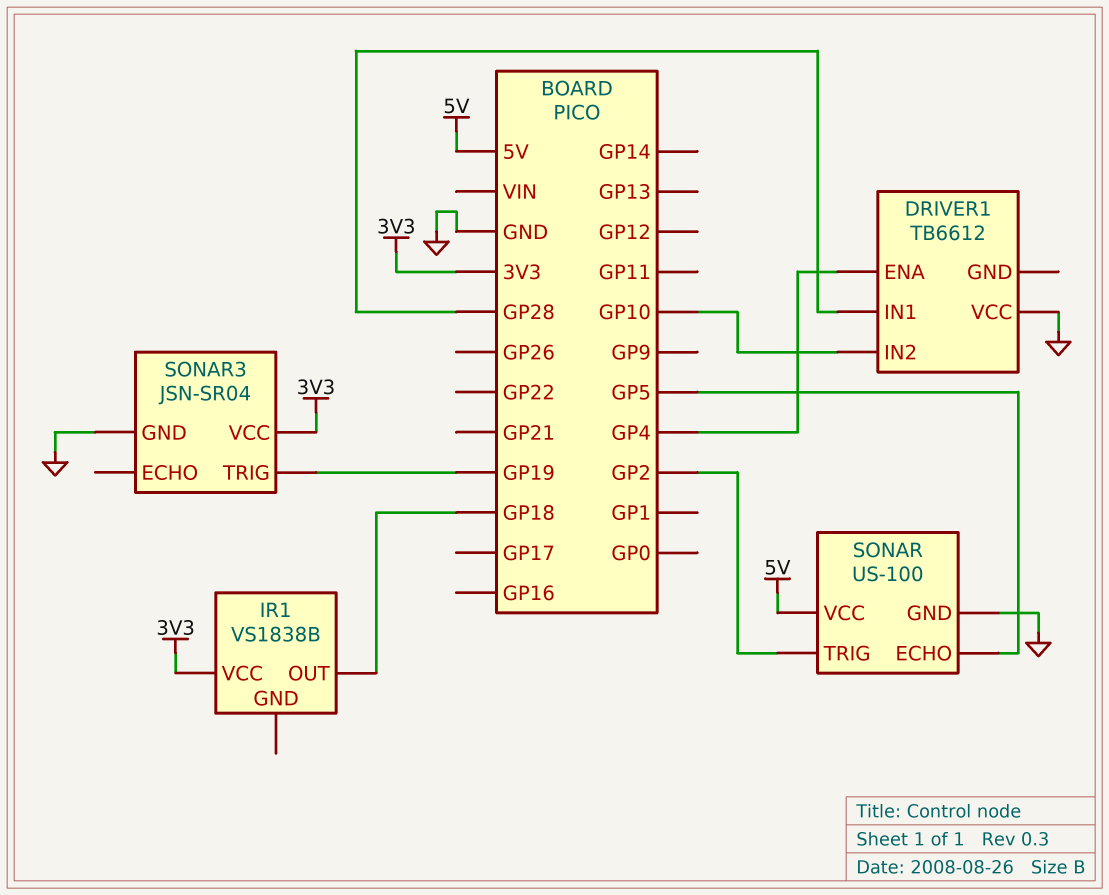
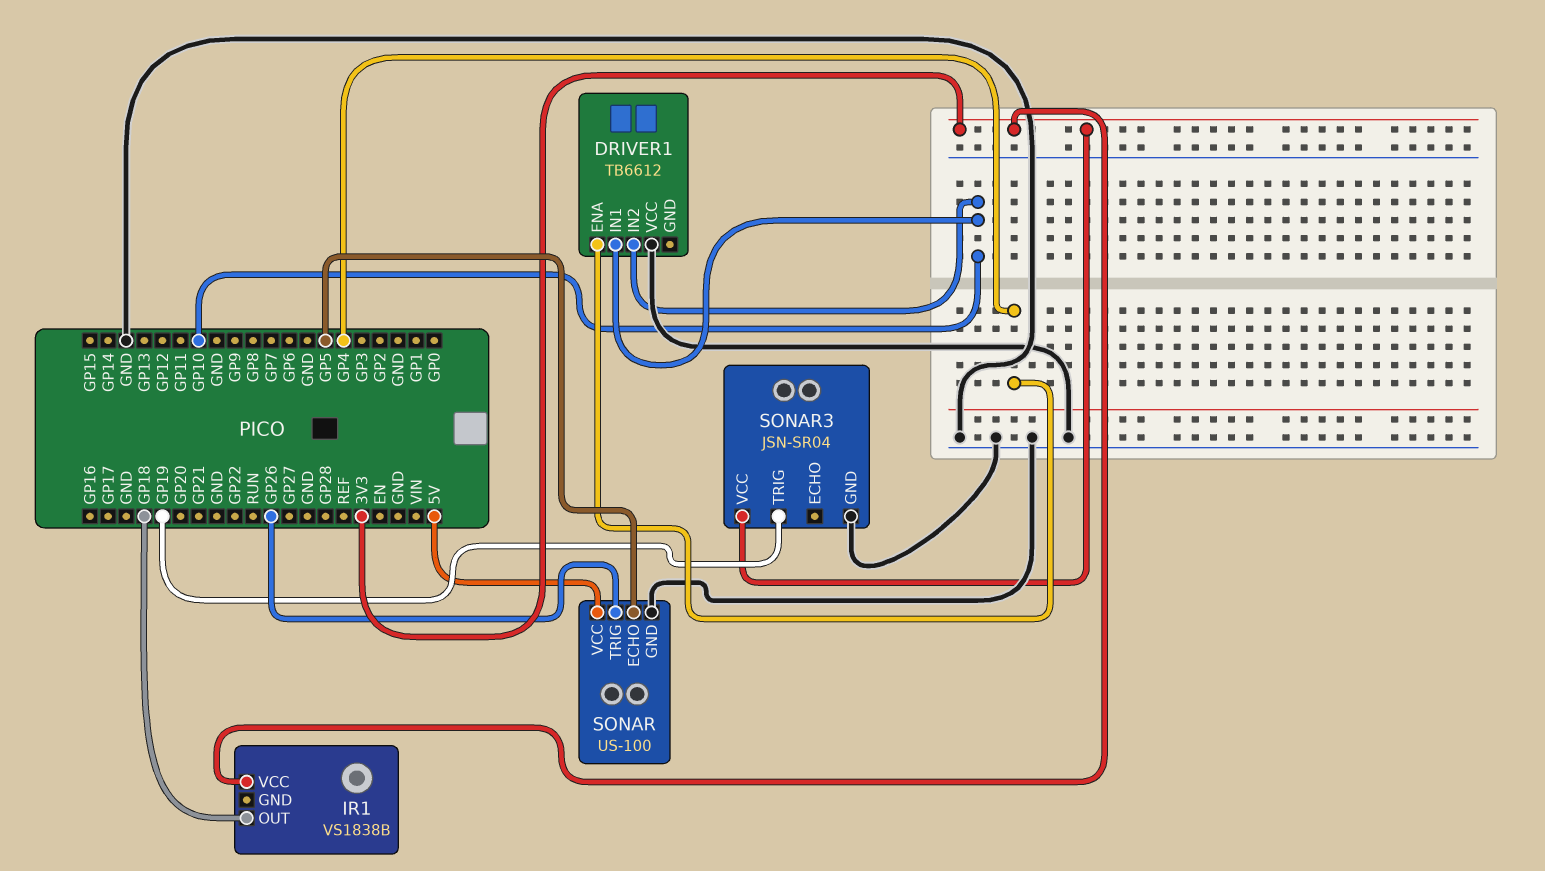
DRIVER1 pin IN1: GP28 -> GP10
SONAR pin TRIG: GP2 -> GP26

